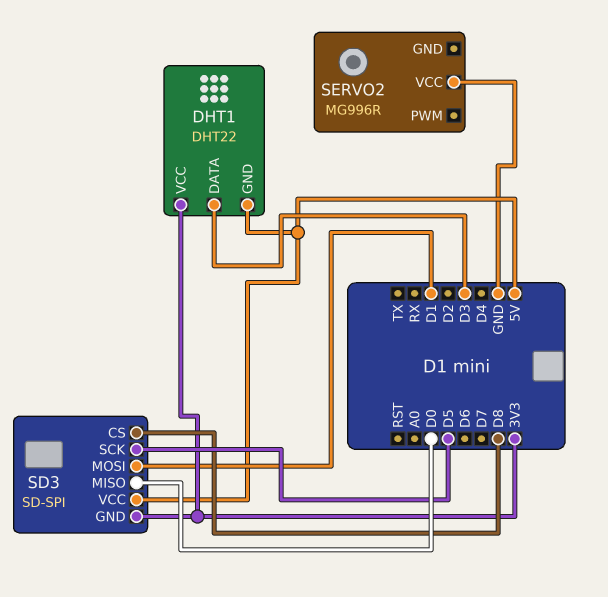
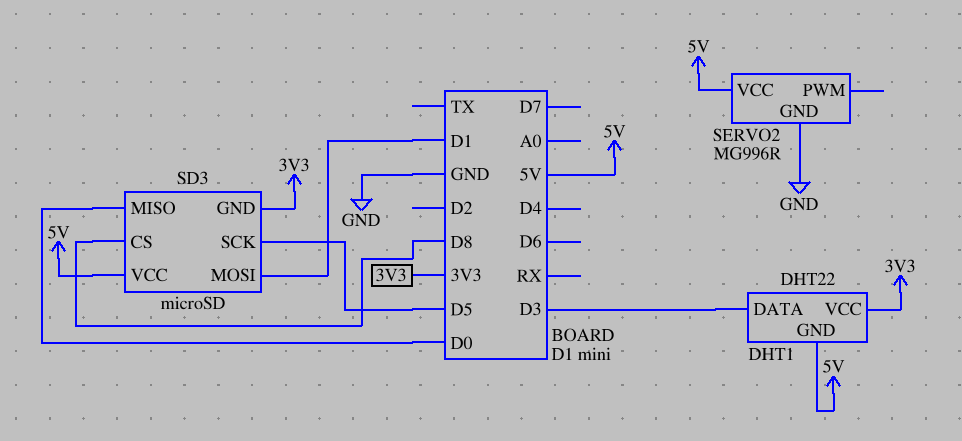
SD3: SD-SPI -> microSD
SERVO2 pin GND: none -> GND
SERVO2 pin VCC: GND -> 5V

